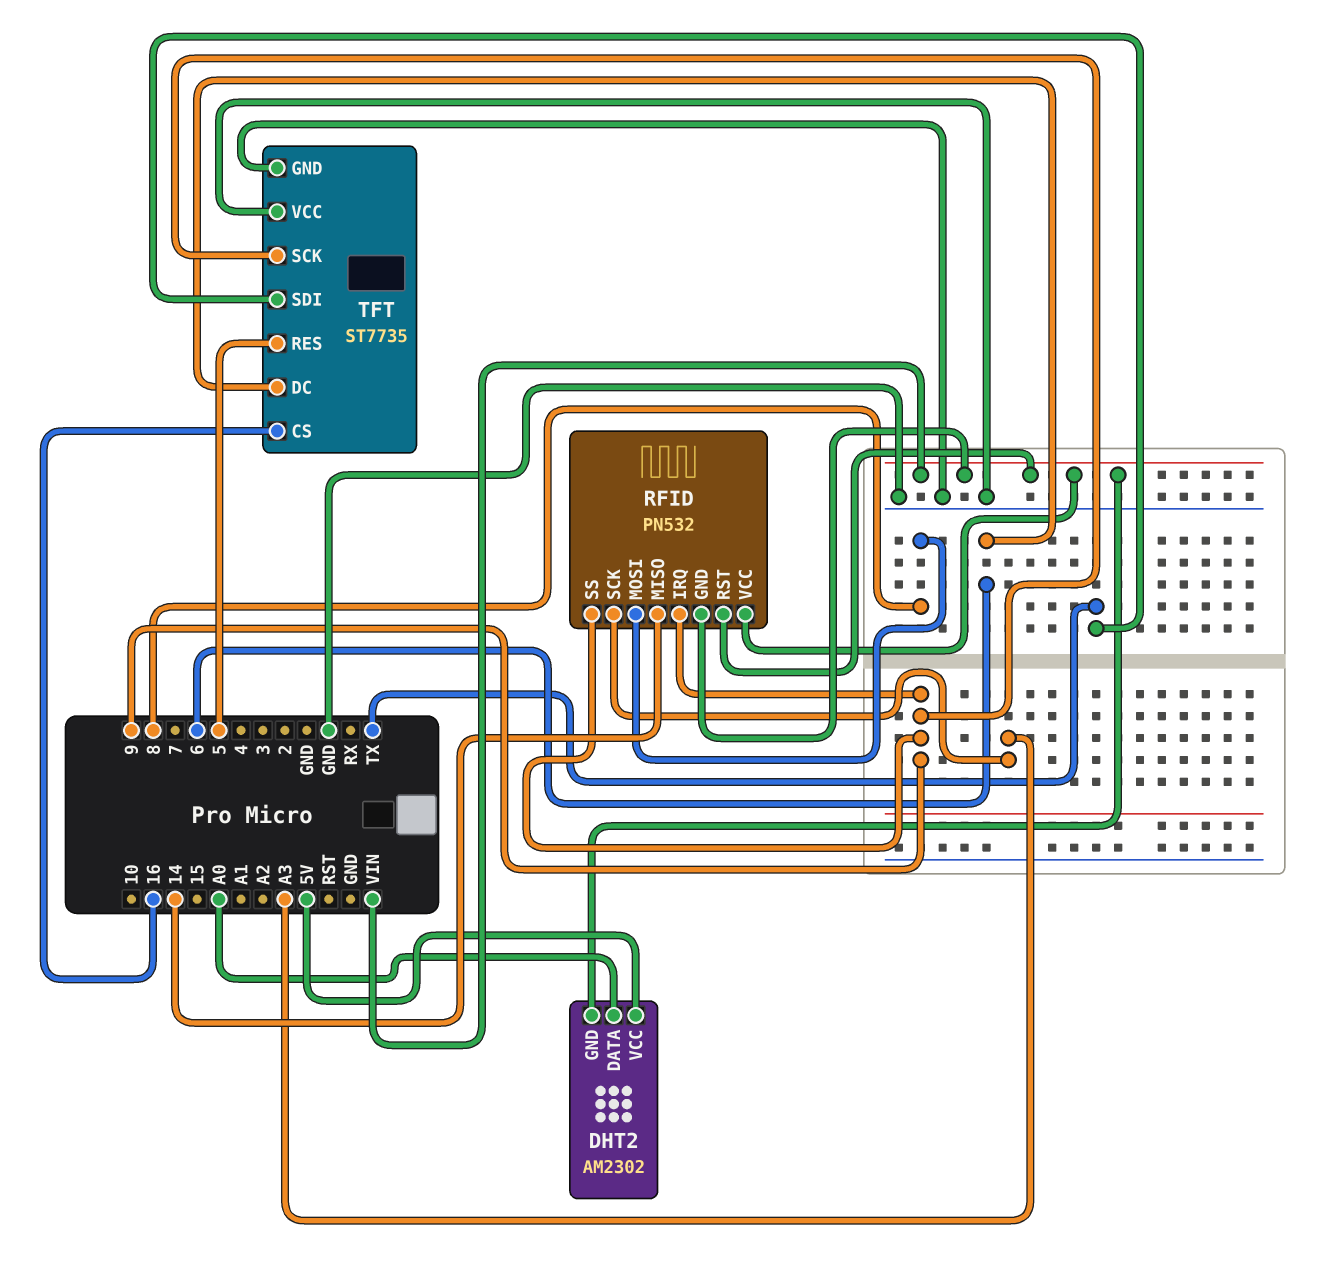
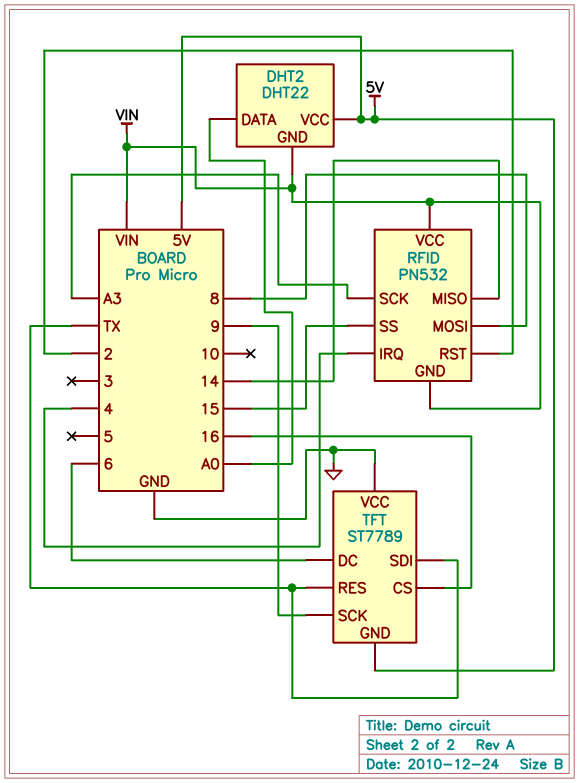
DHT2: AM2302 -> DHT22
RFID pin IRQ: 9 -> 4
RFID pin RST: VIN -> 2
RFID pin SS: 9 -> 15
TFT: ST7735 -> ST7789
TFT pin GND: GND -> 5V
TFT pin RES: 5 -> TX

